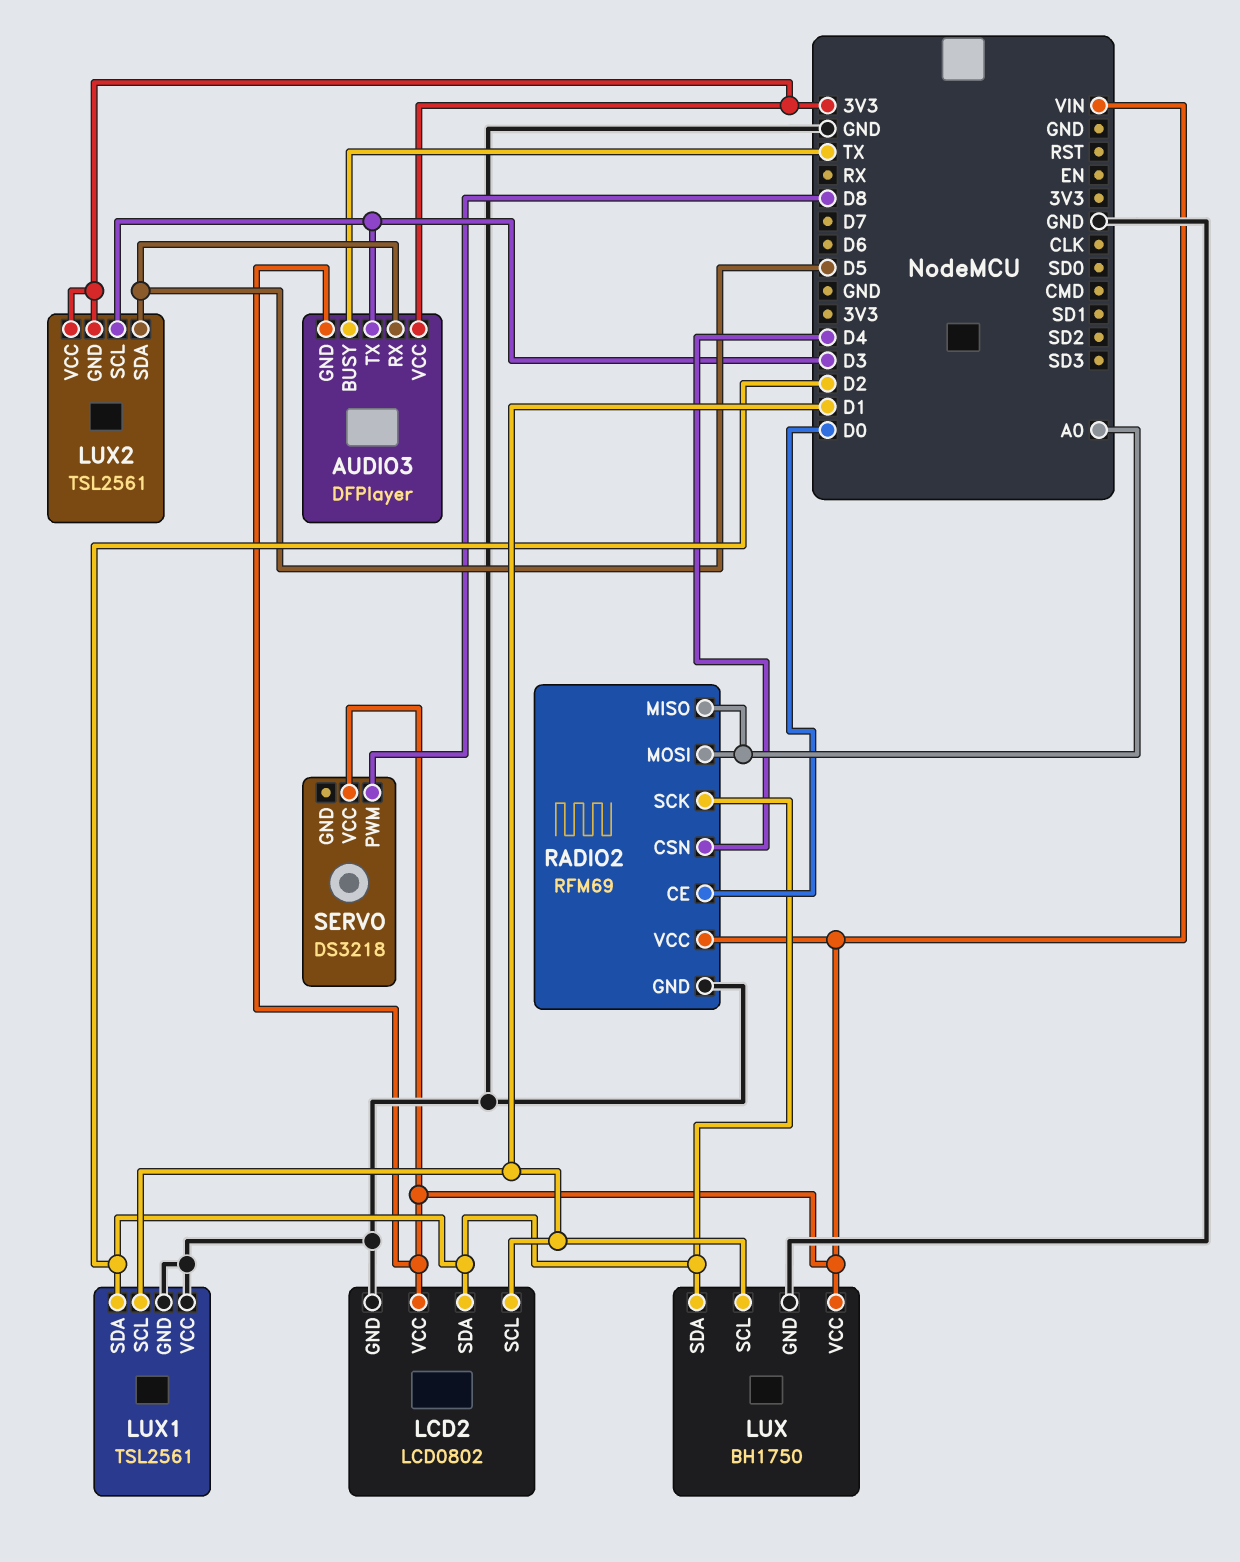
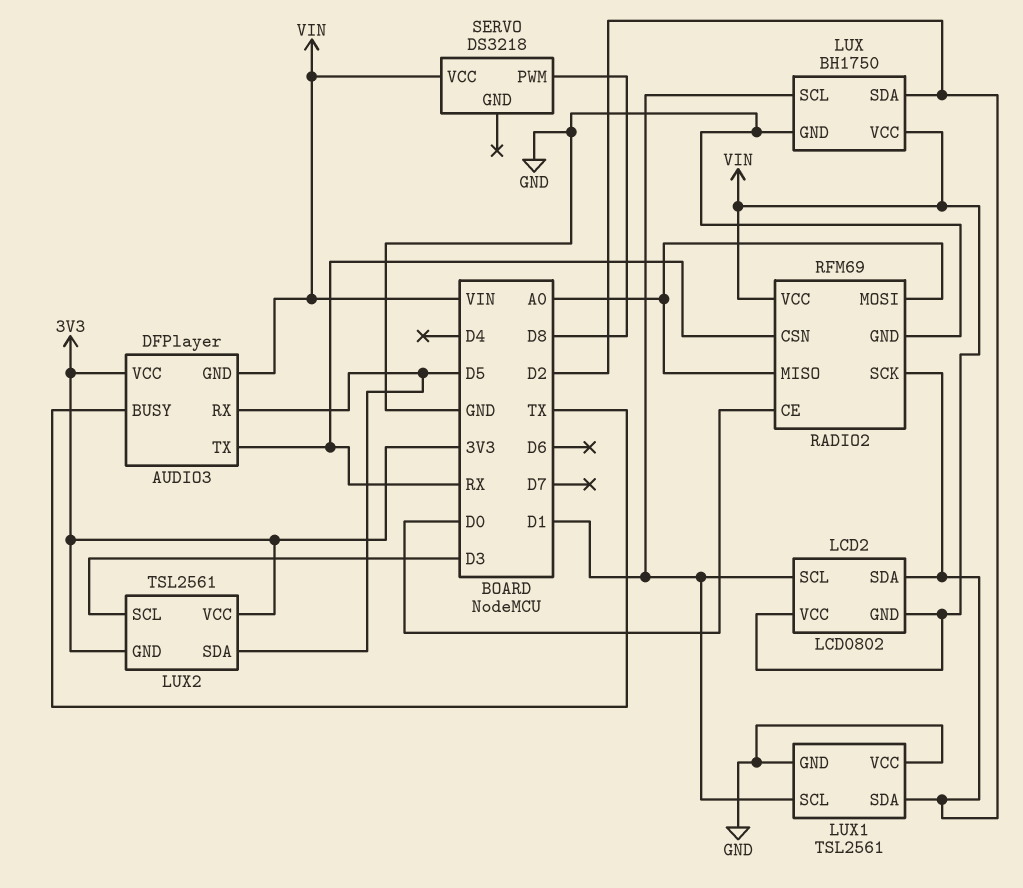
AUDIO3 pin TX: D3 -> RX
LCD2 pin GND: GND -> VIN
RADIO2 pin CSN: D4 -> RX

